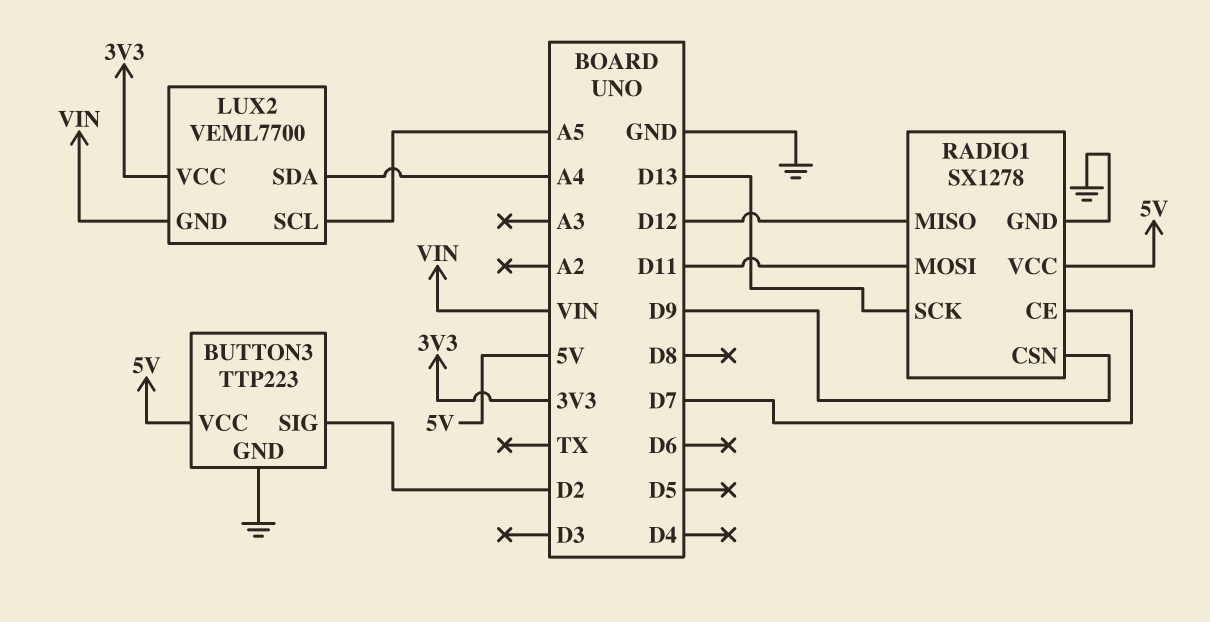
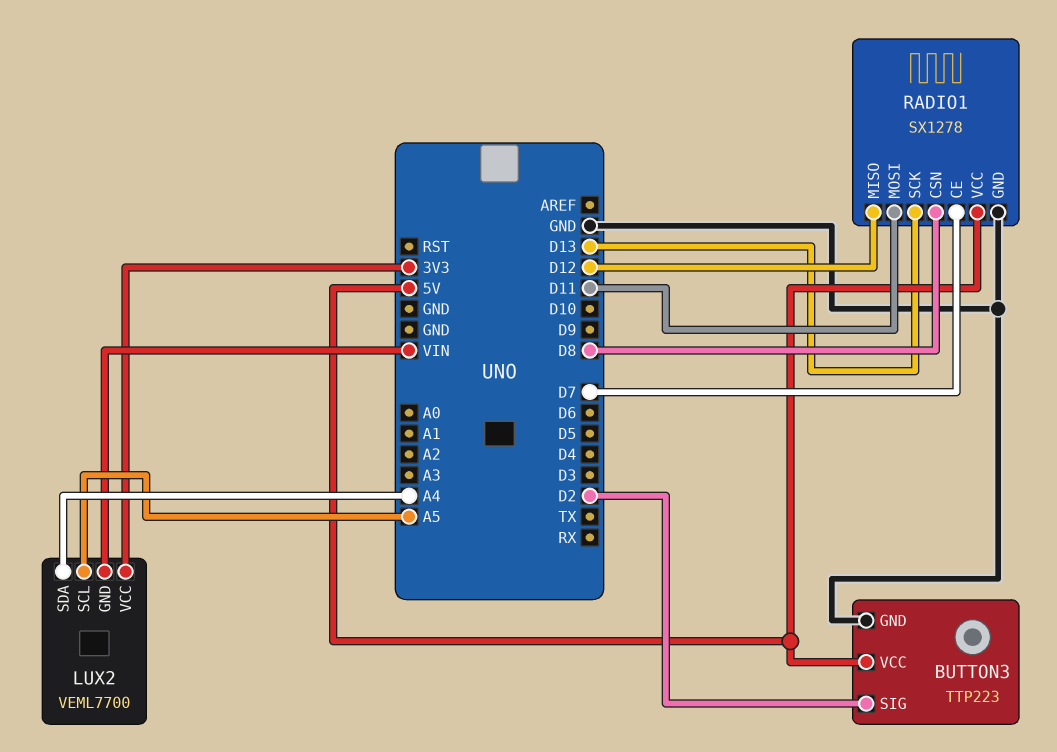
RADIO1 pin CSN: D9 -> D8

